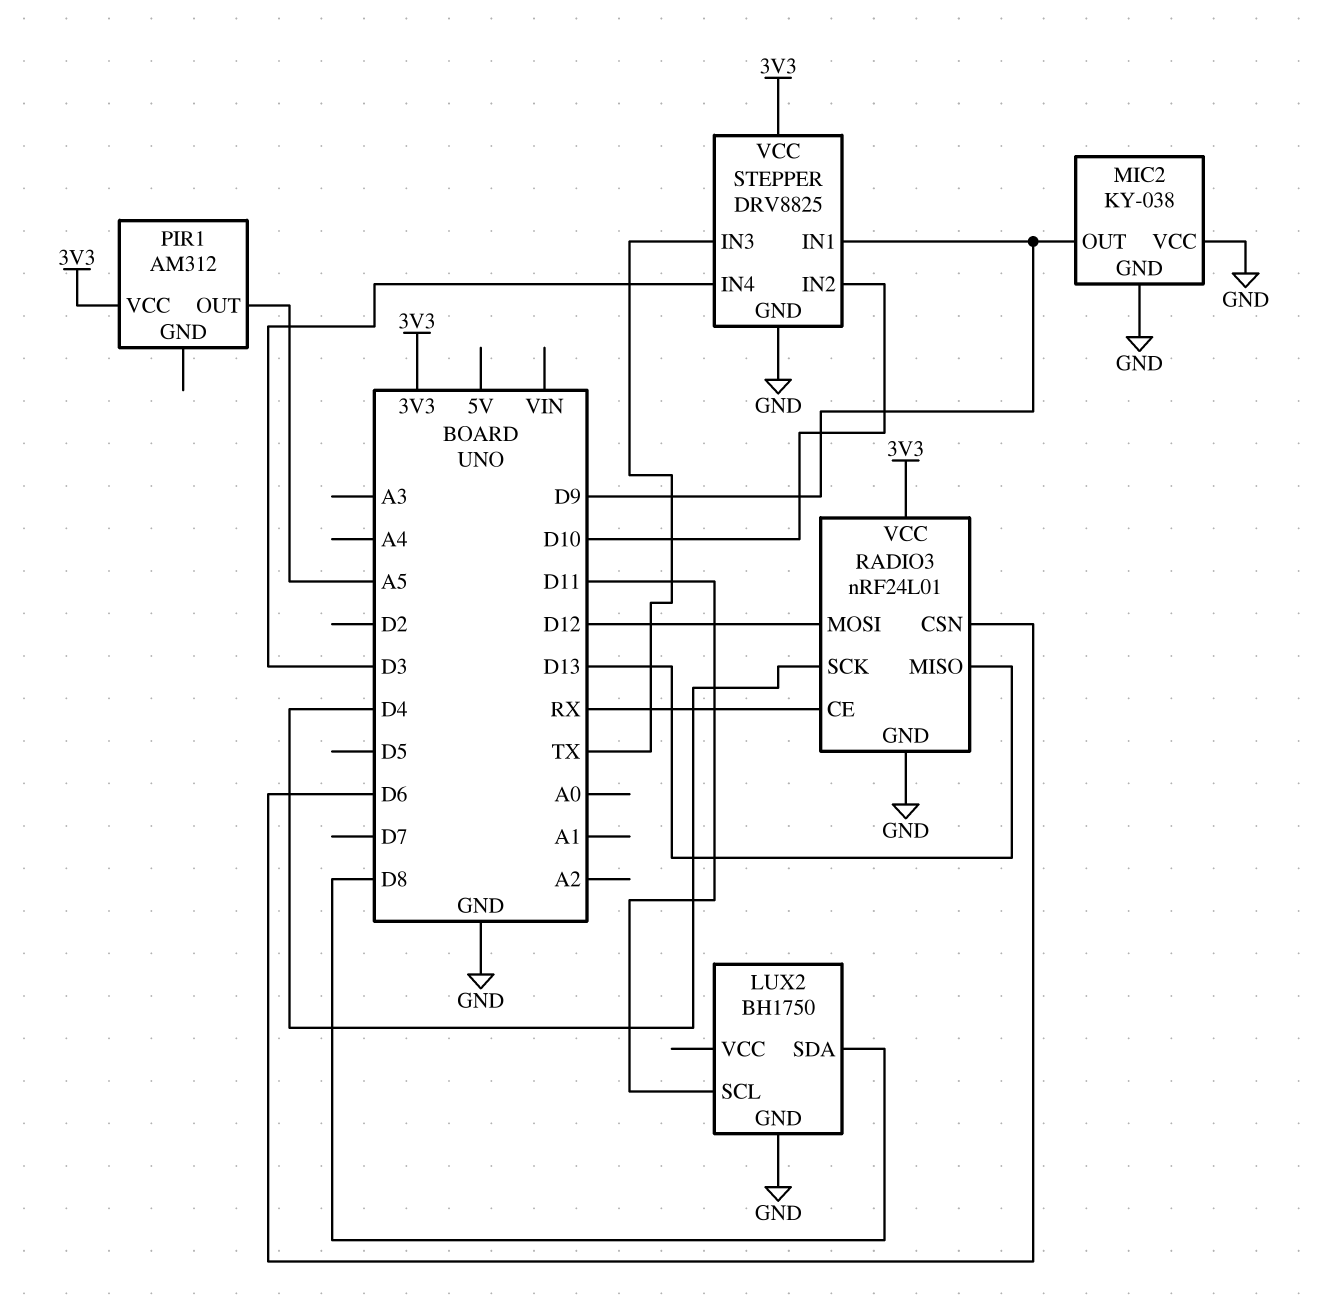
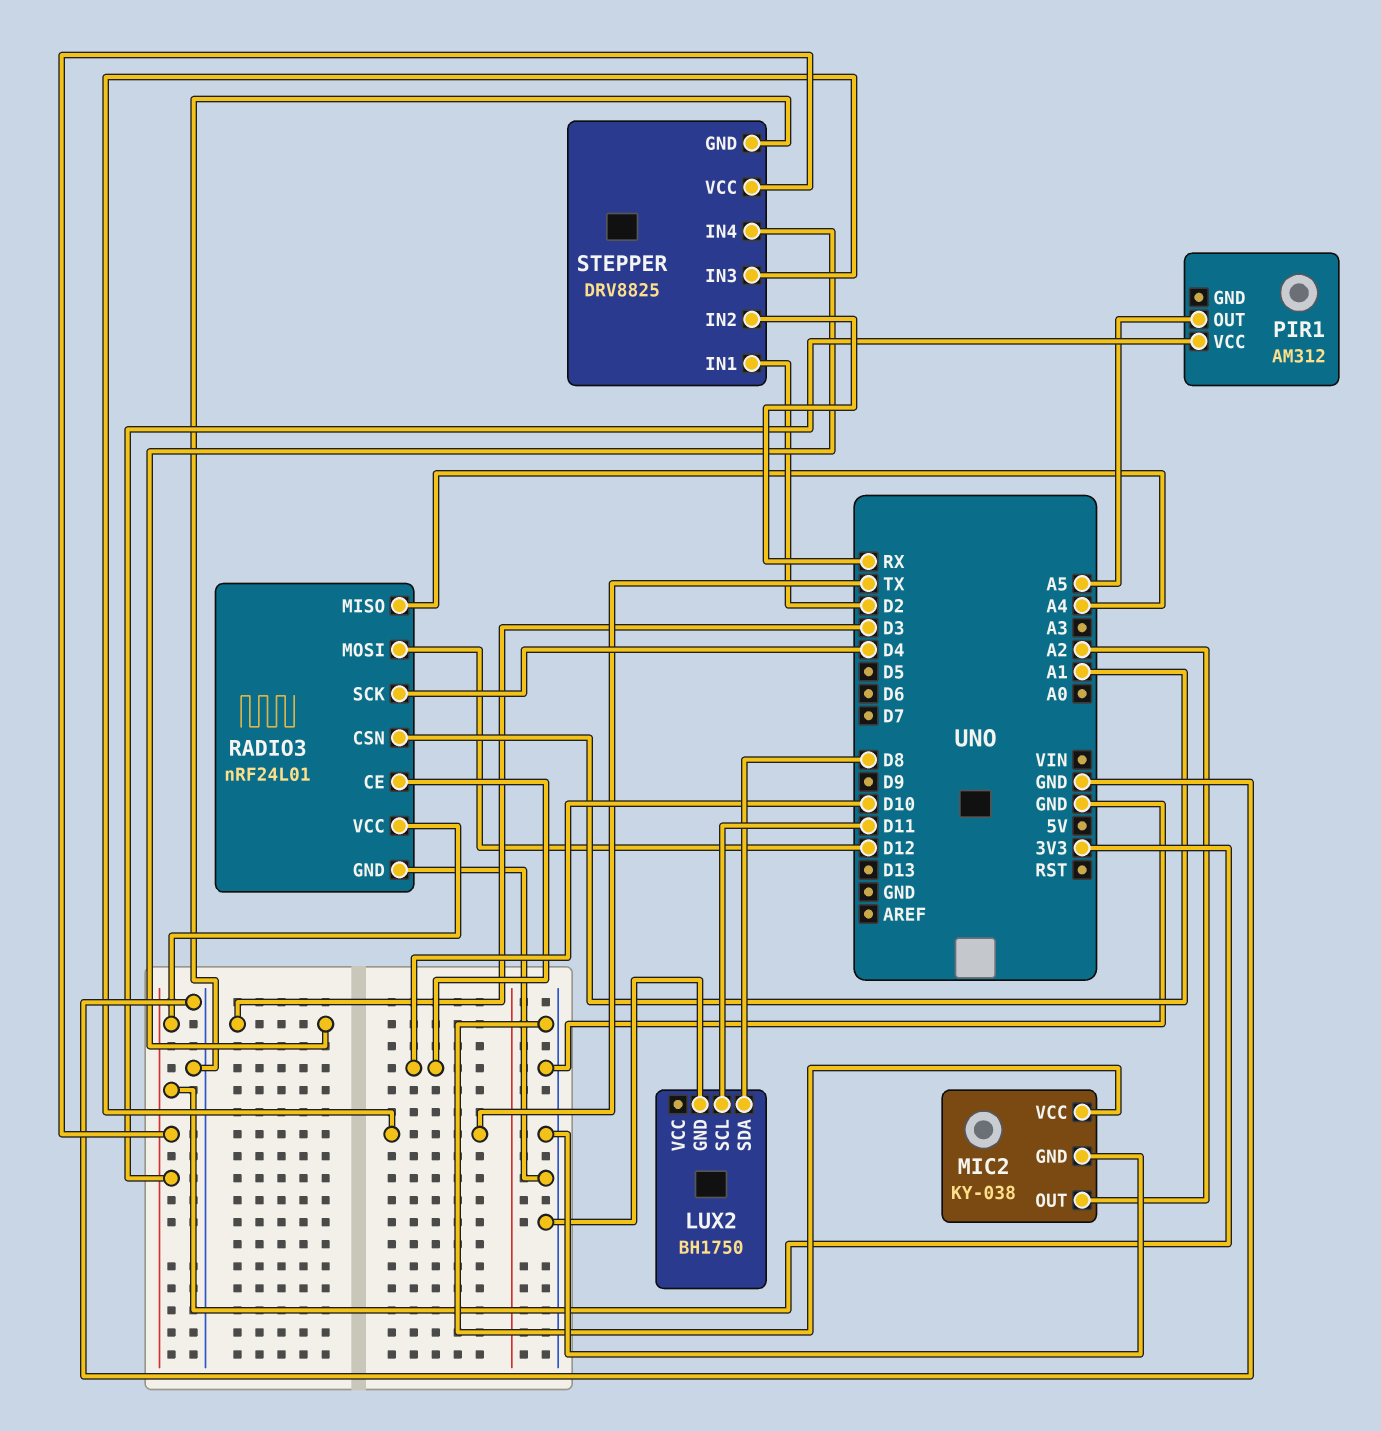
MIC2 pin OUT: D9 -> A2
RADIO3 pin CE: RX -> D10
RADIO3 pin CSN: D6 -> A1
RADIO3 pin MISO: D13 -> A4
STEPPER pin IN1: D9 -> D2
STEPPER pin IN2: D10 -> RX

